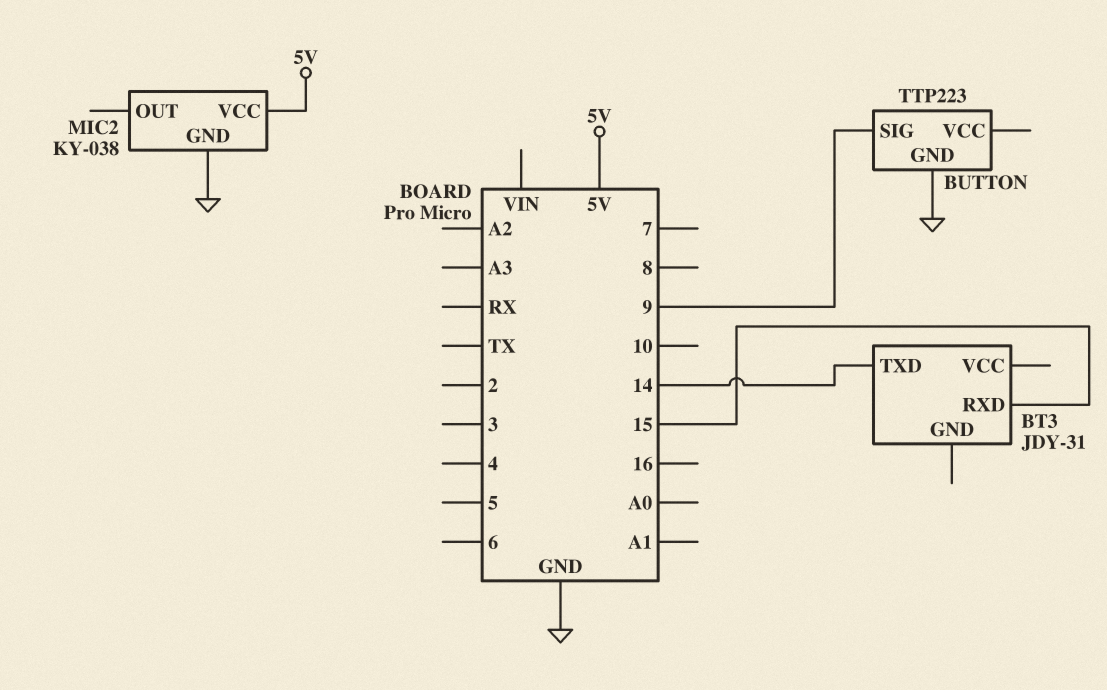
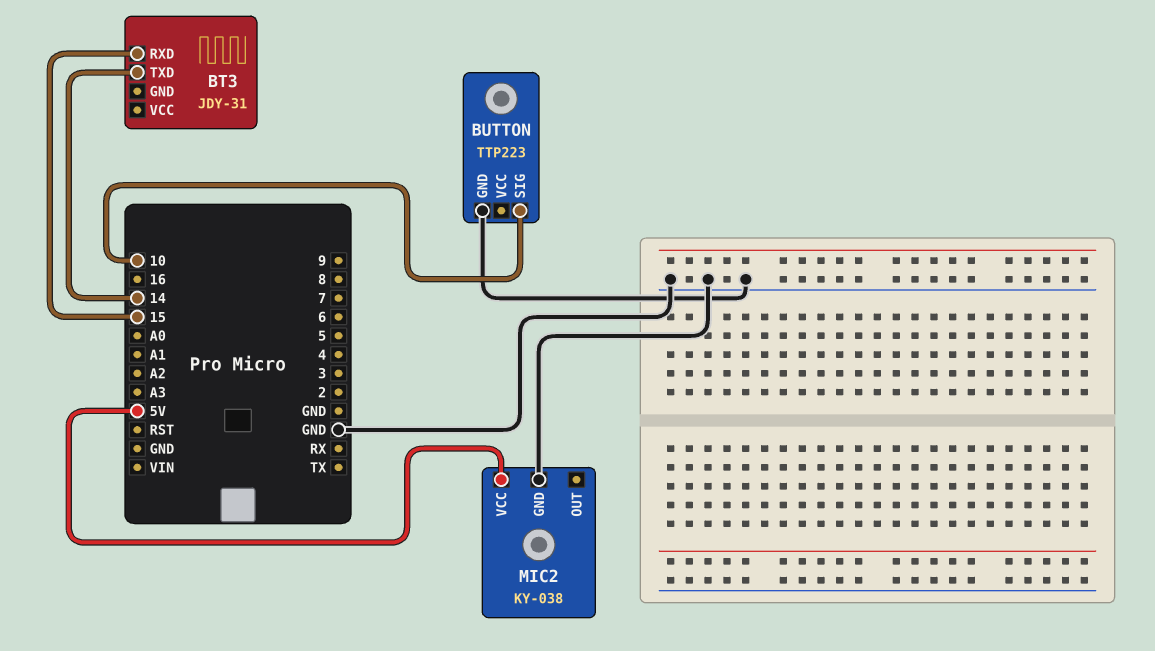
BUTTON pin SIG: 9 -> 10

